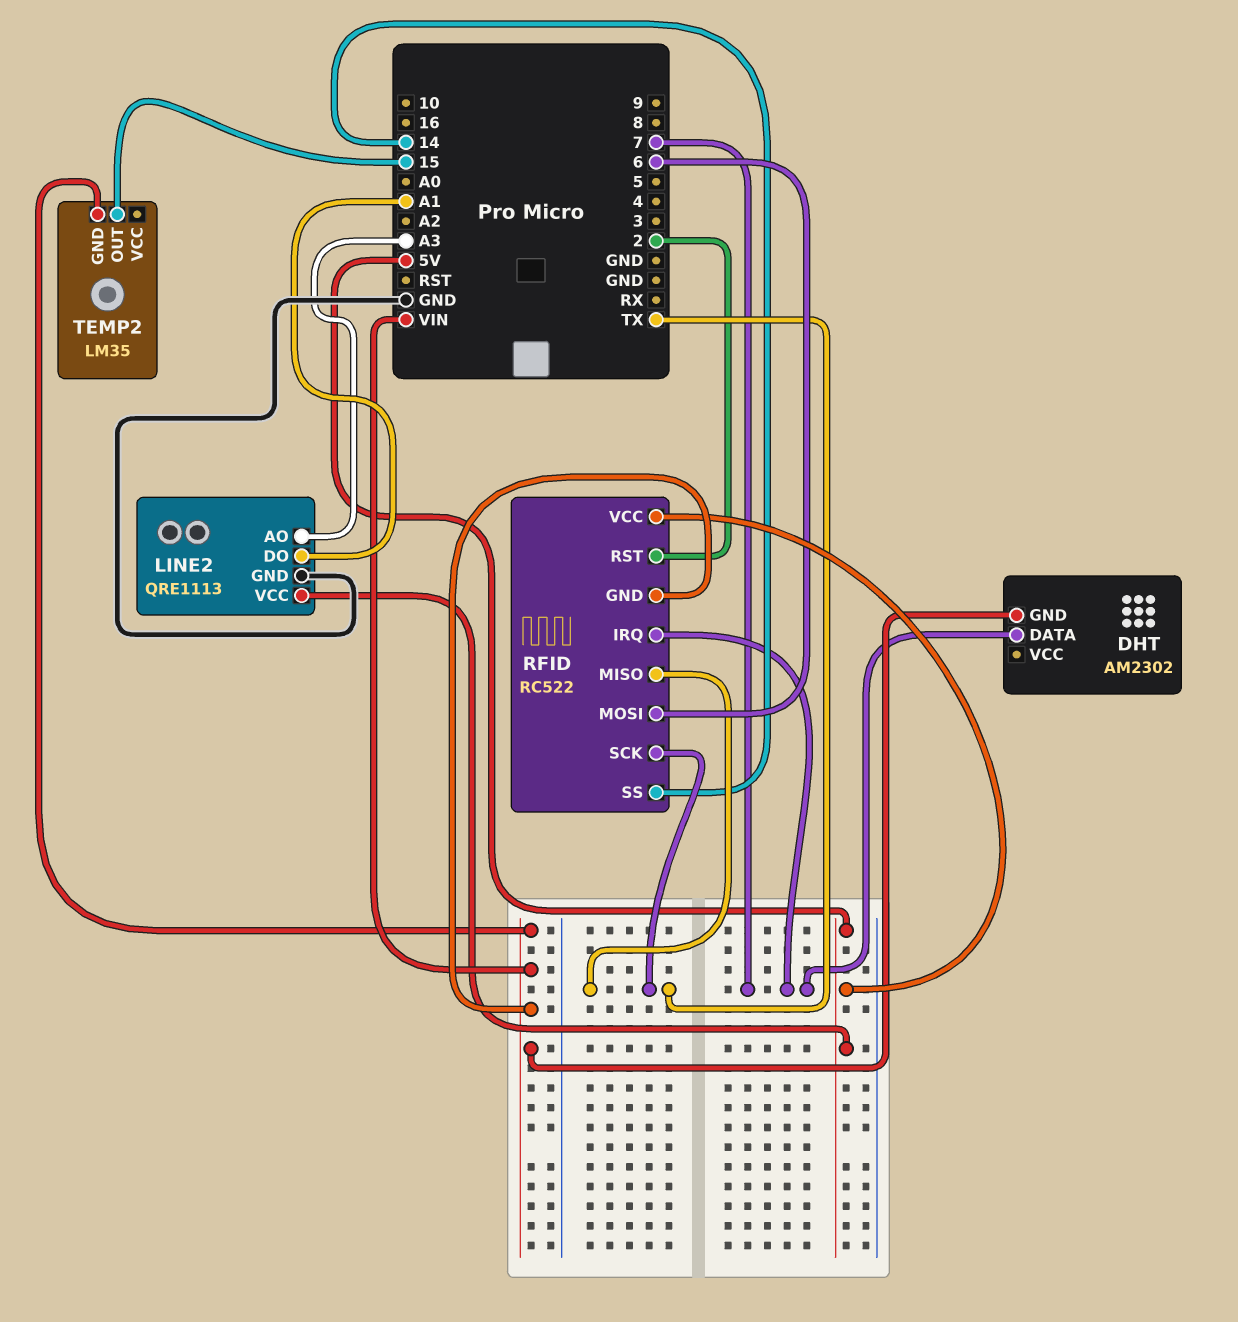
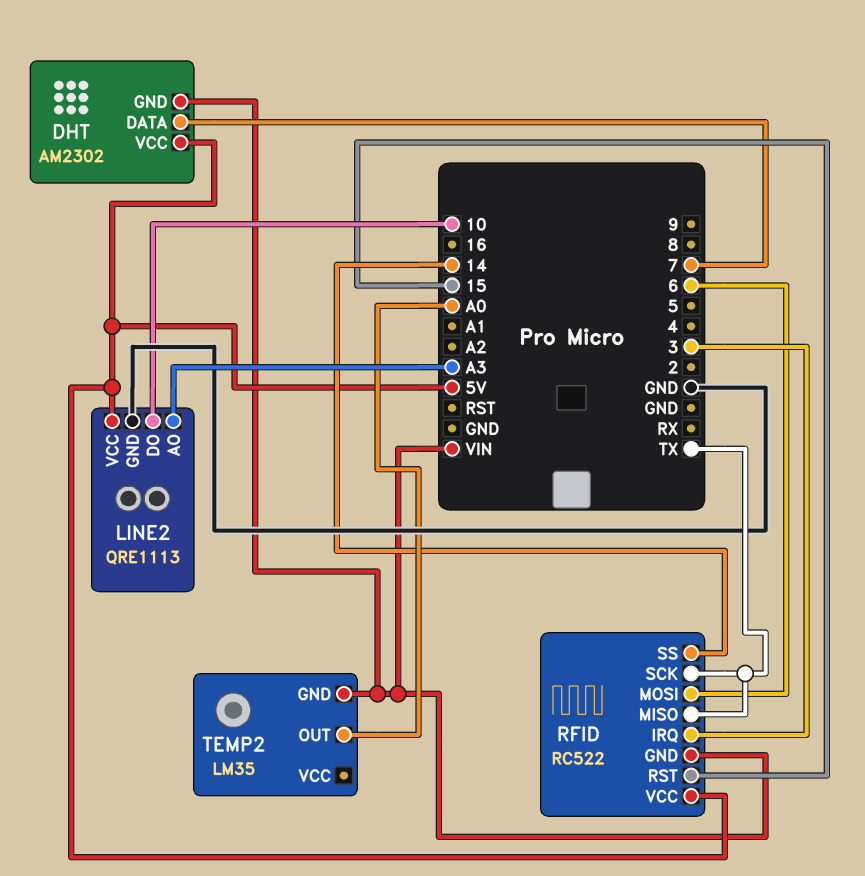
DHT pin VCC: none -> 5V
LINE2 pin DO: A1 -> 10
RFID pin IRQ: 7 -> 3
RFID pin RST: 2 -> 15
TEMP2 pin OUT: 15 -> A0

